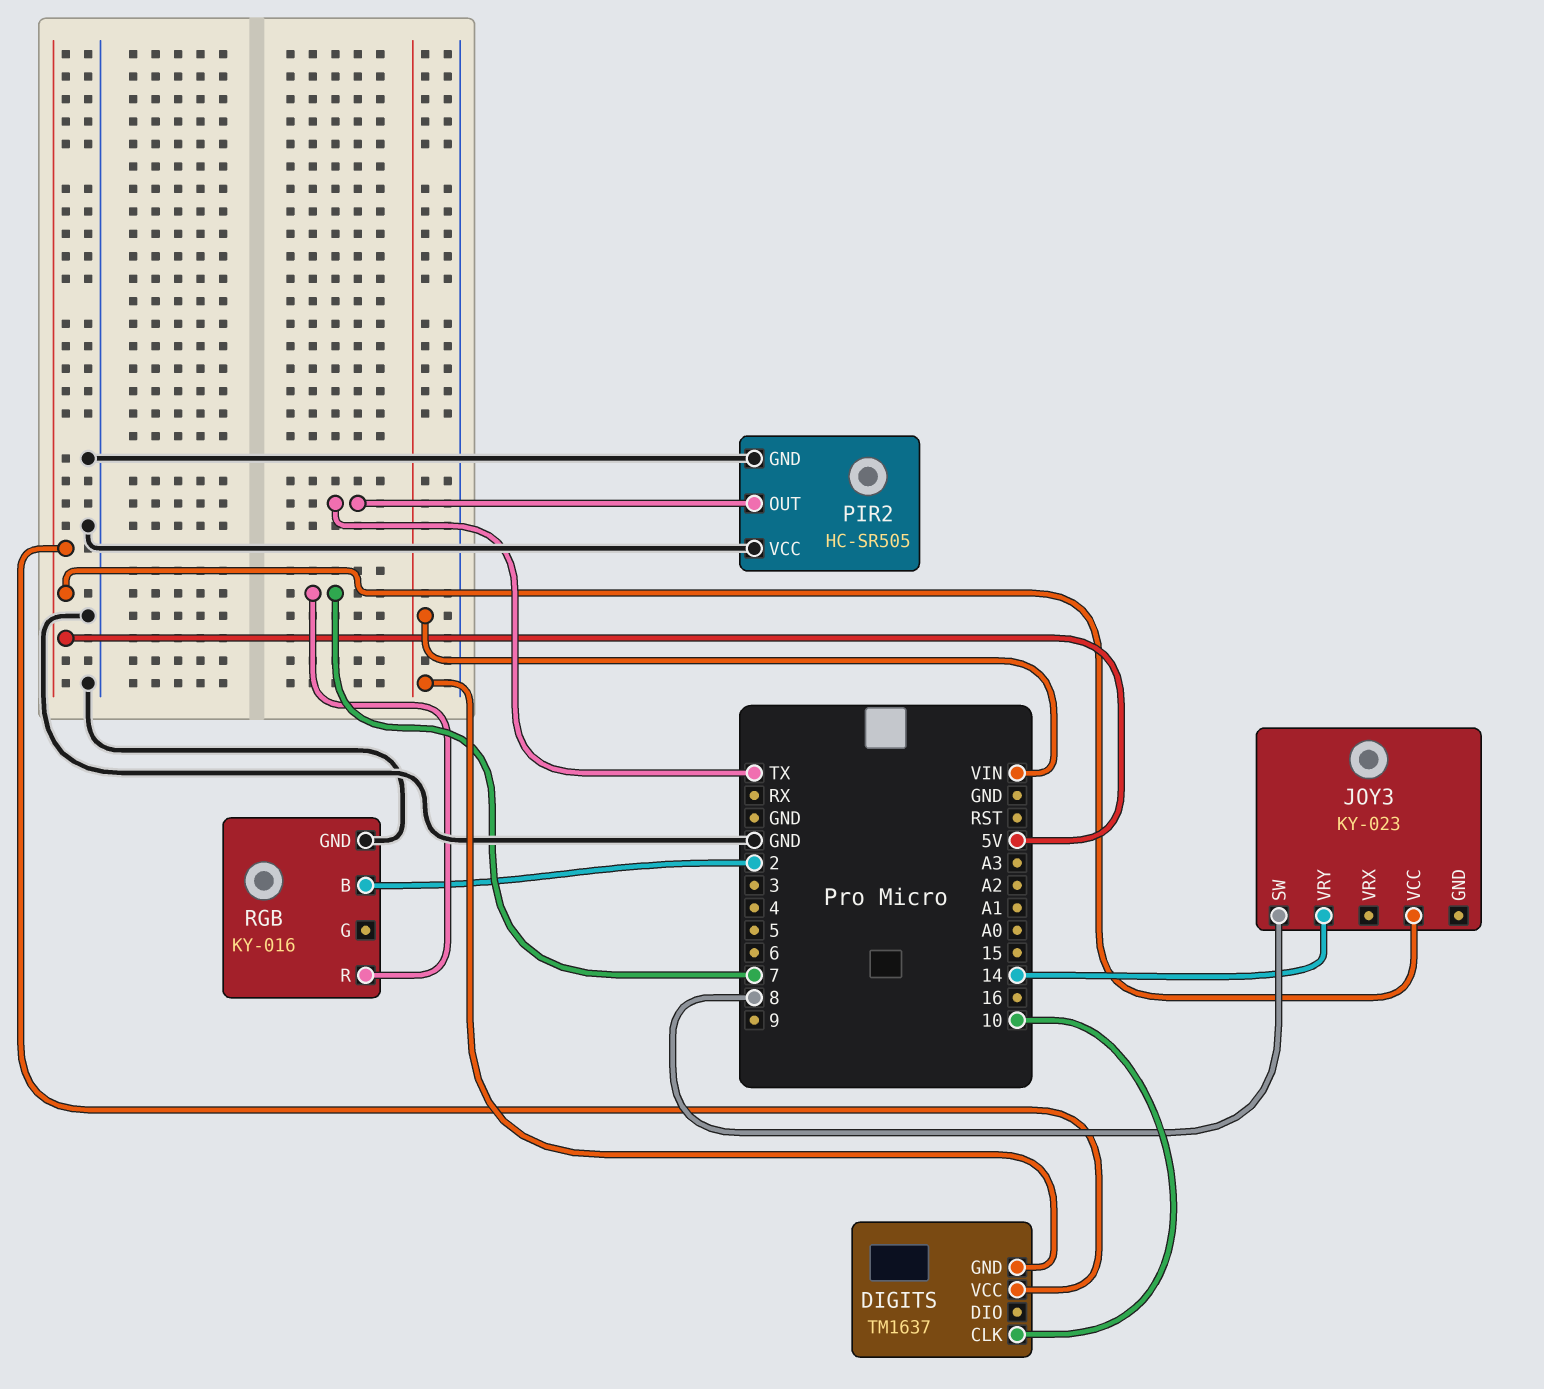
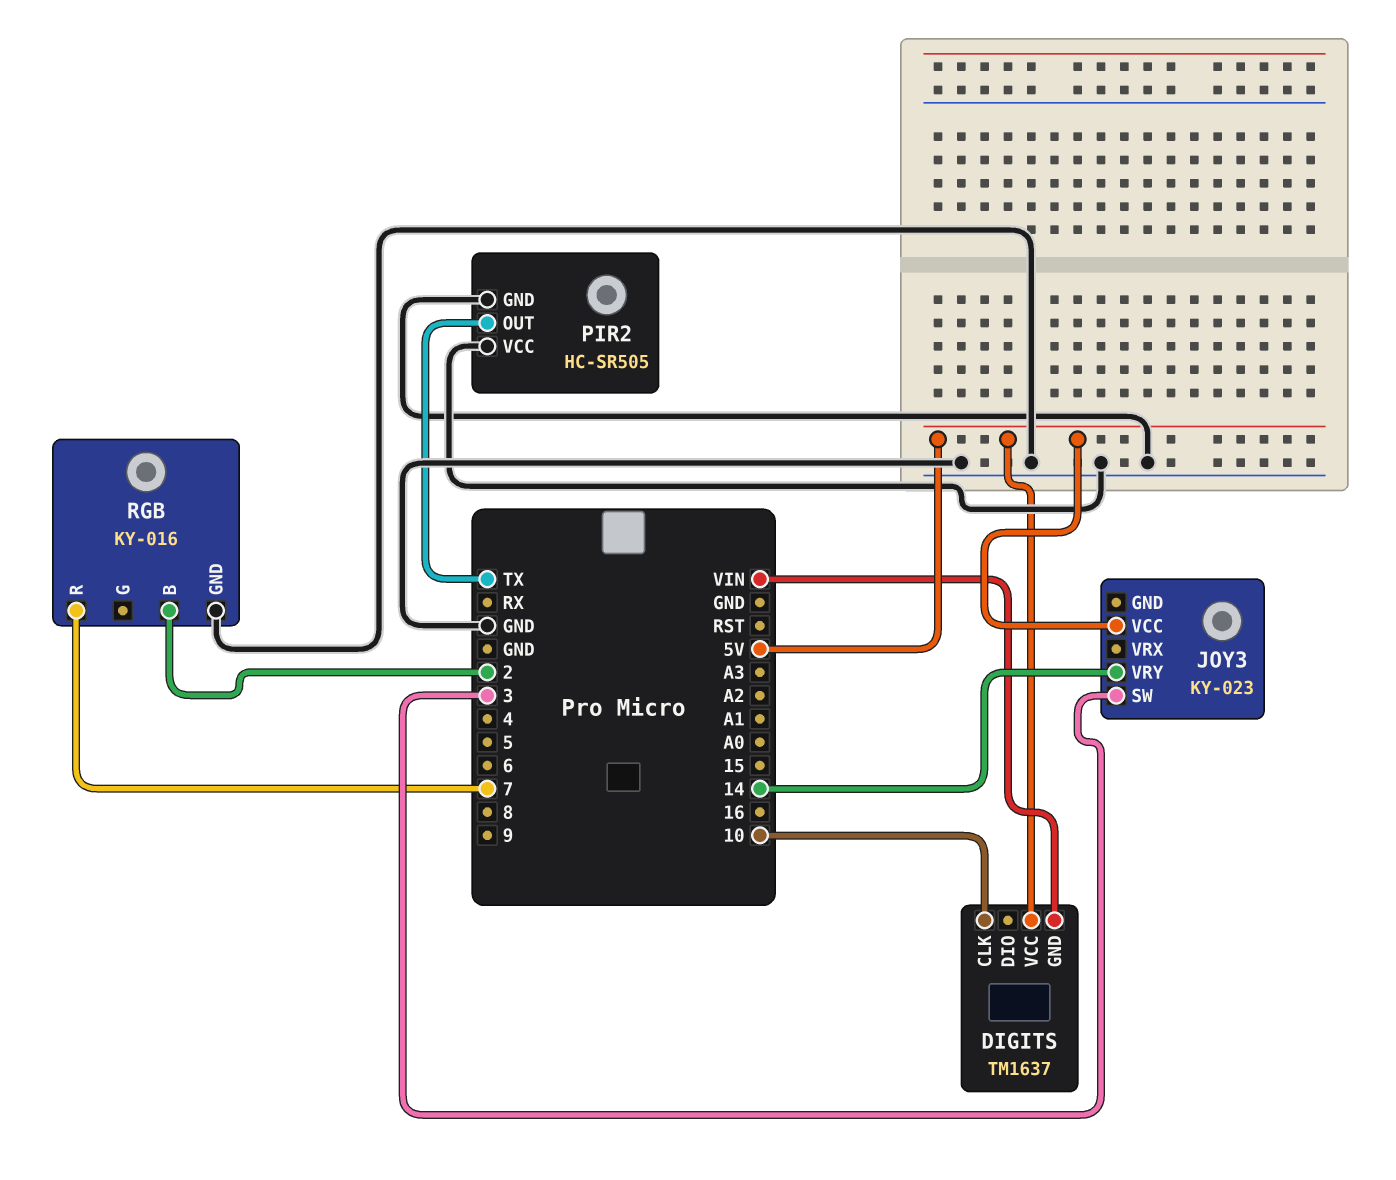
JOY3 pin SW: 8 -> 3

